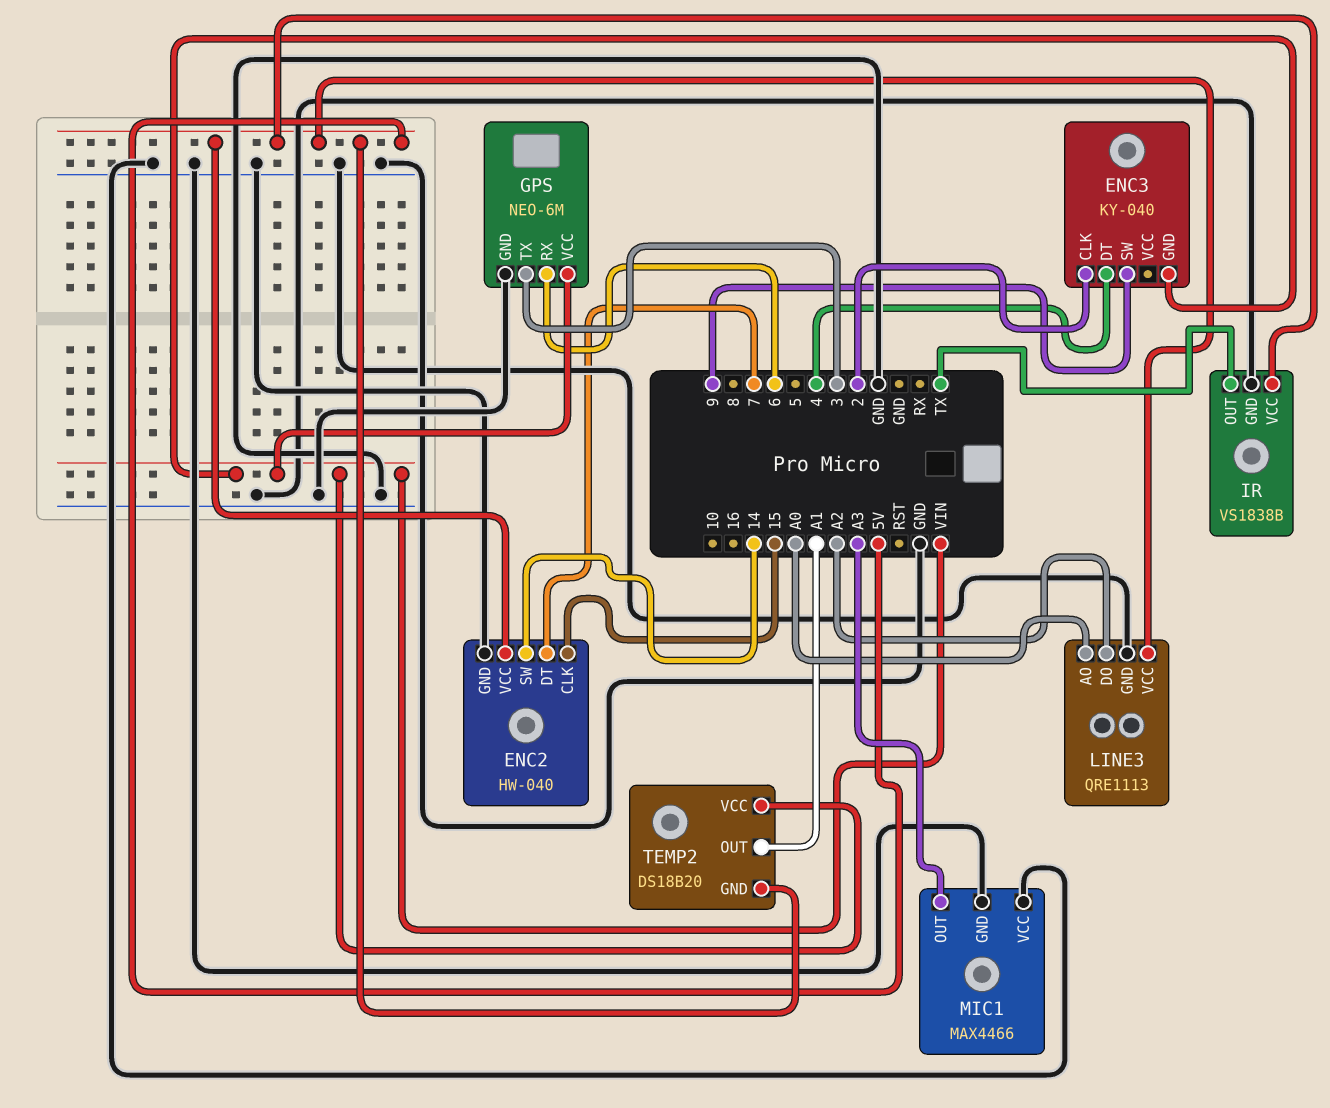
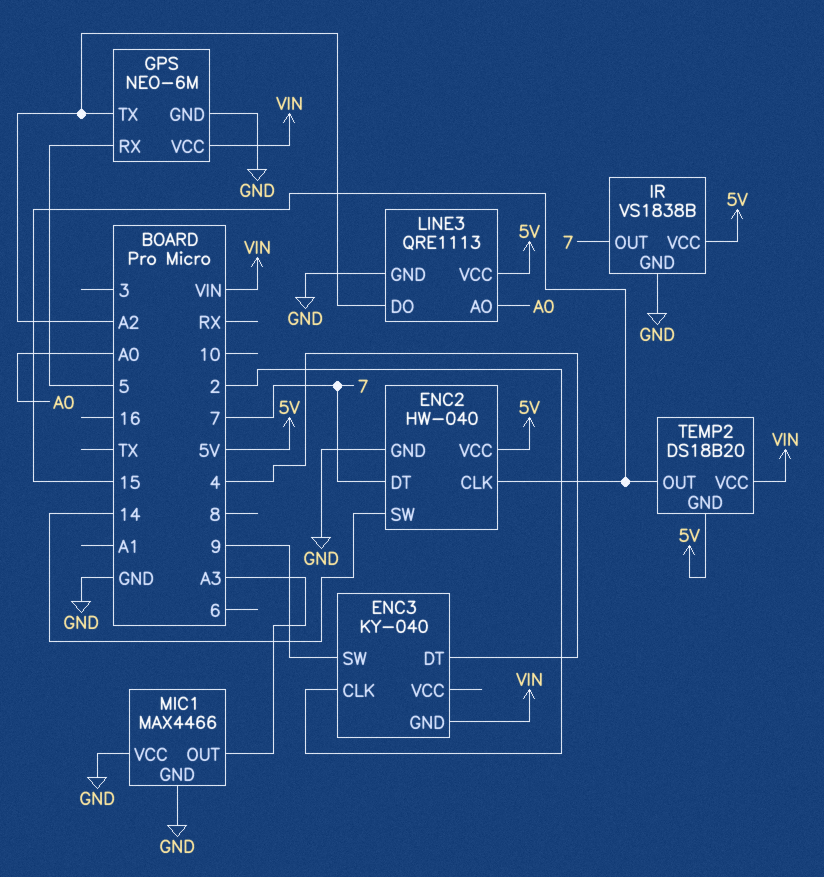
GPS pin RX: 6 -> 5
GPS pin TX: 3 -> A2
IR pin OUT: TX -> 7
TEMP2 pin OUT: A1 -> 15

